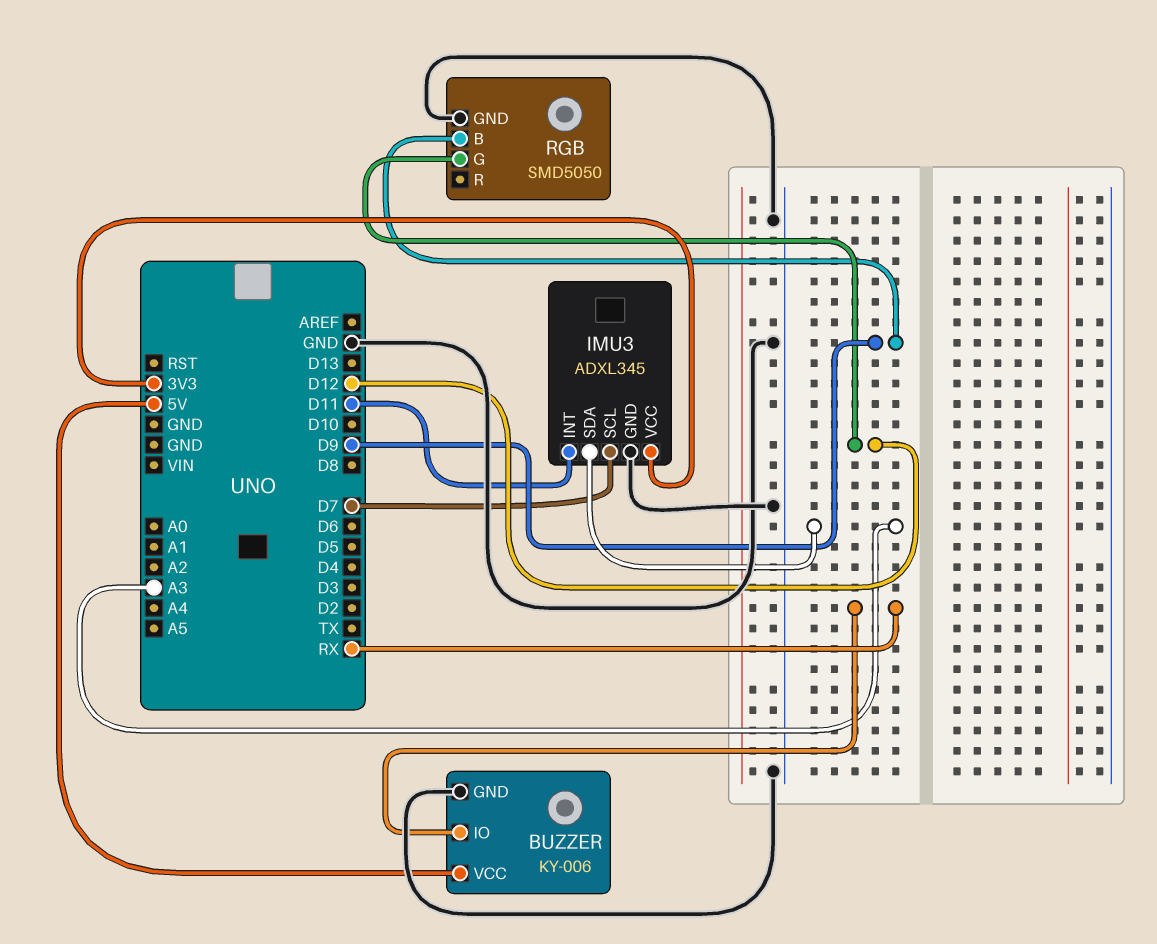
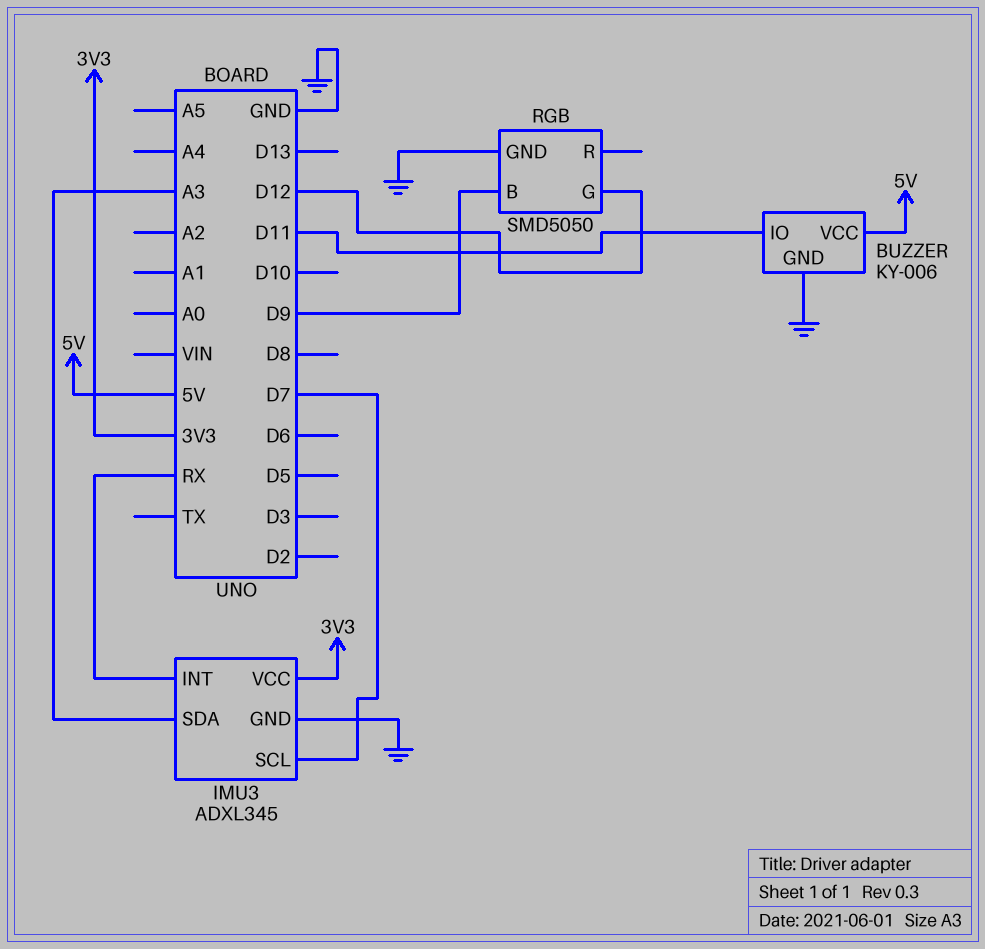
BUZZER pin IO: RX -> D11
IMU3 pin INT: D11 -> RX

